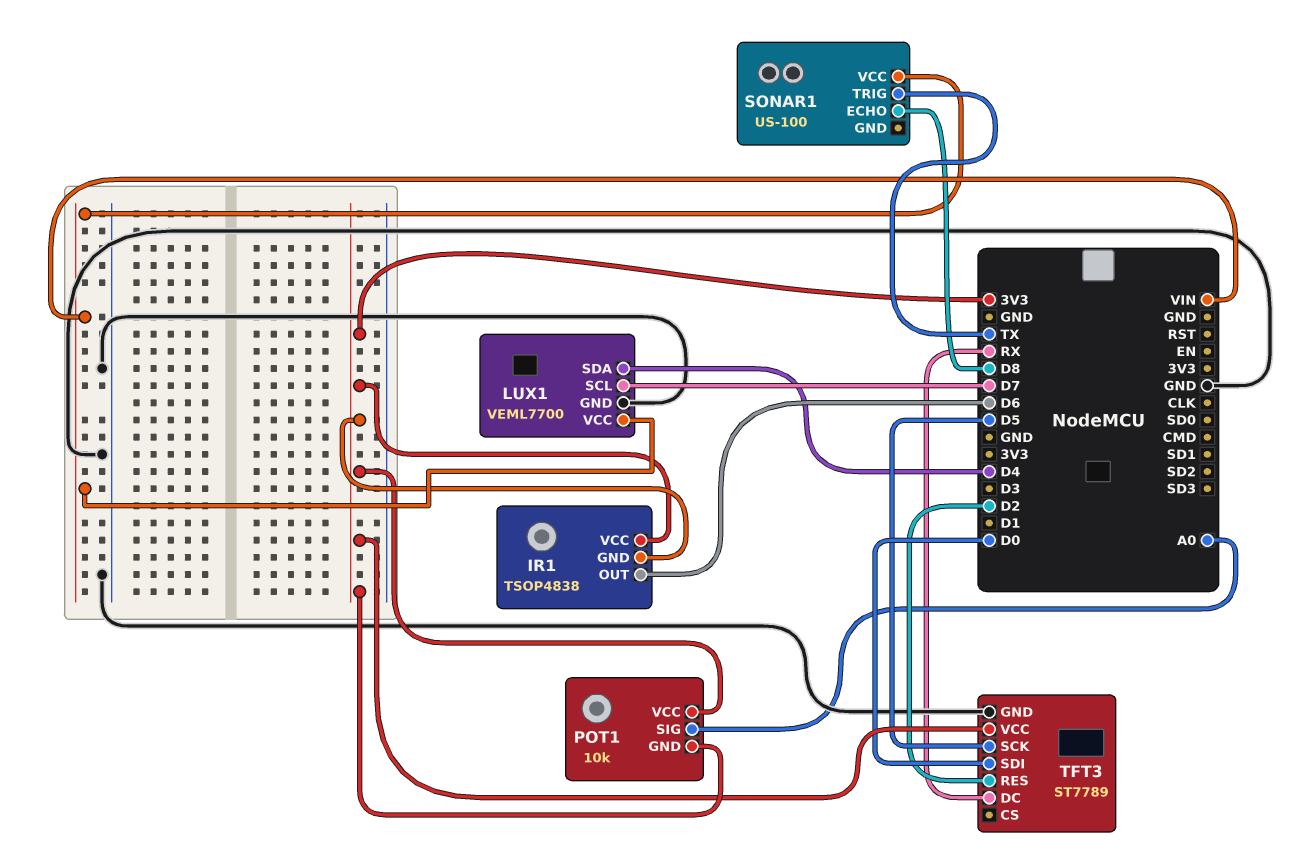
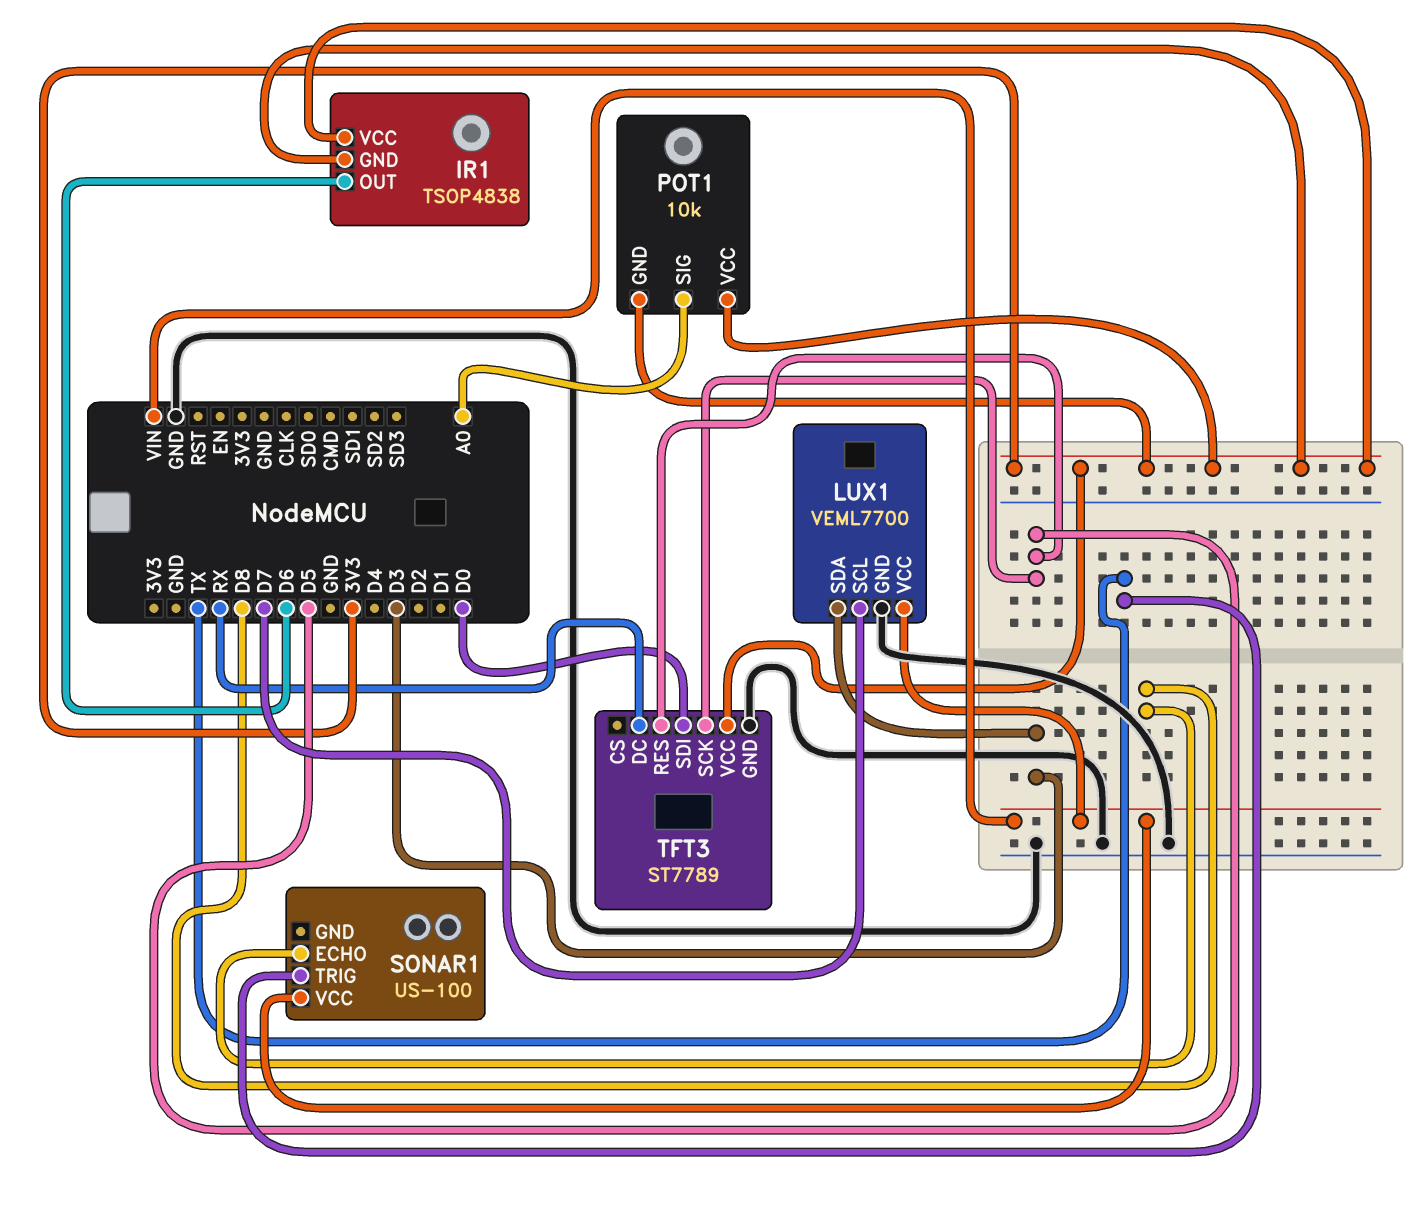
LUX1 pin SDA: D4 -> D3
TFT3 pin RES: D2 -> D5

